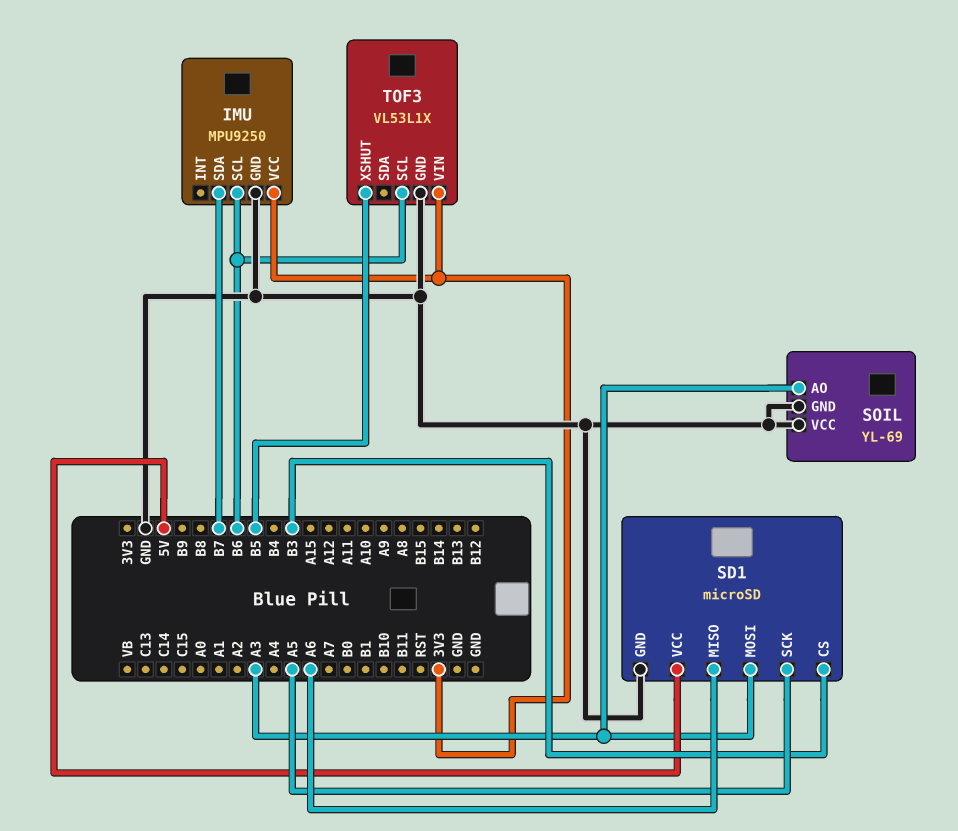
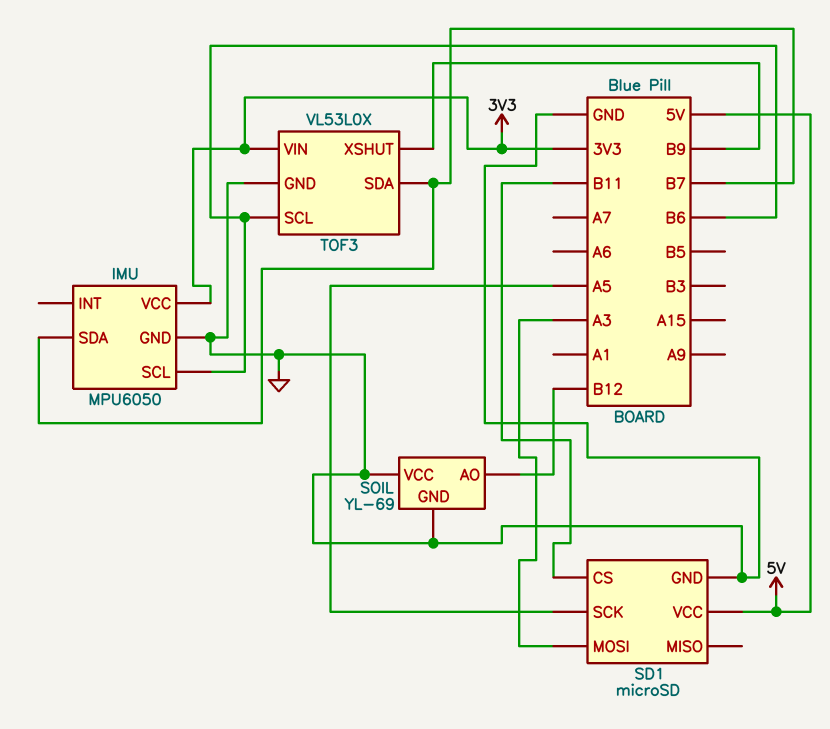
IMU: MPU9250 -> MPU6050
SD1 pin CS: B3 -> B11
SD1 pin MISO: A6 -> none
SOIL pin AO: A3 -> B12
TOF3: VL53L1X -> VL53L0X
TOF3 pin SDA: none -> B7
TOF3 pin XSHUT: B5 -> B9

